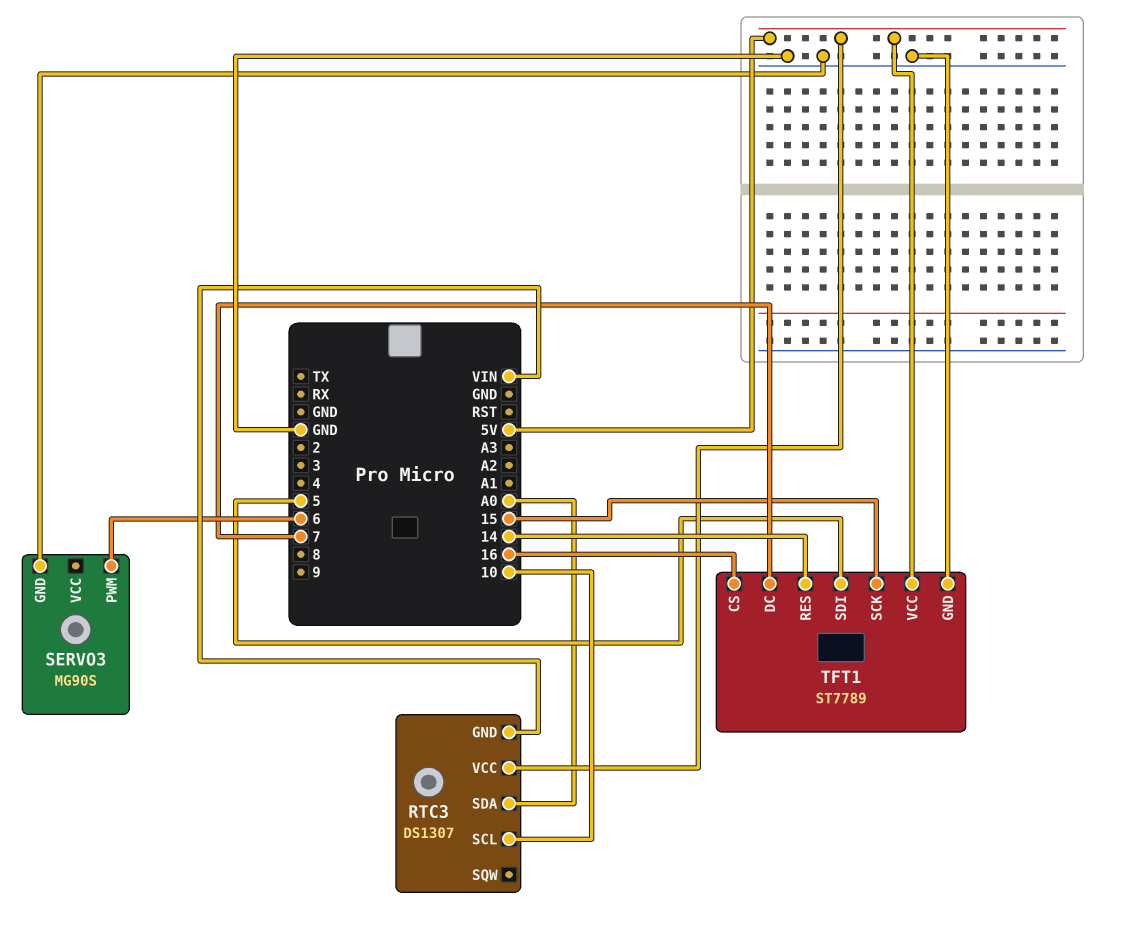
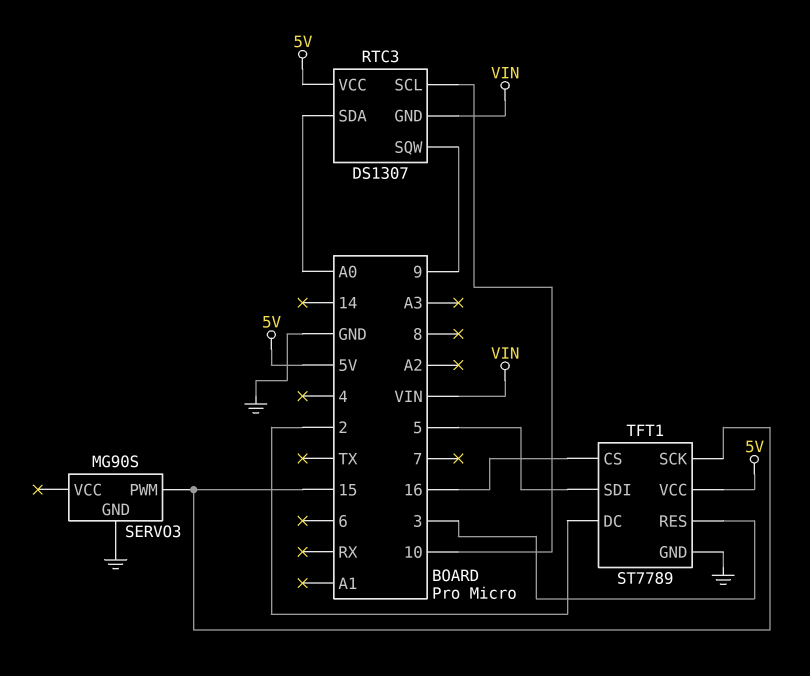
RTC3 pin SQW: none -> 9
SERVO3 pin PWM: 6 -> 15
TFT1 pin DC: 7 -> 2
TFT1 pin RES: 14 -> 3

